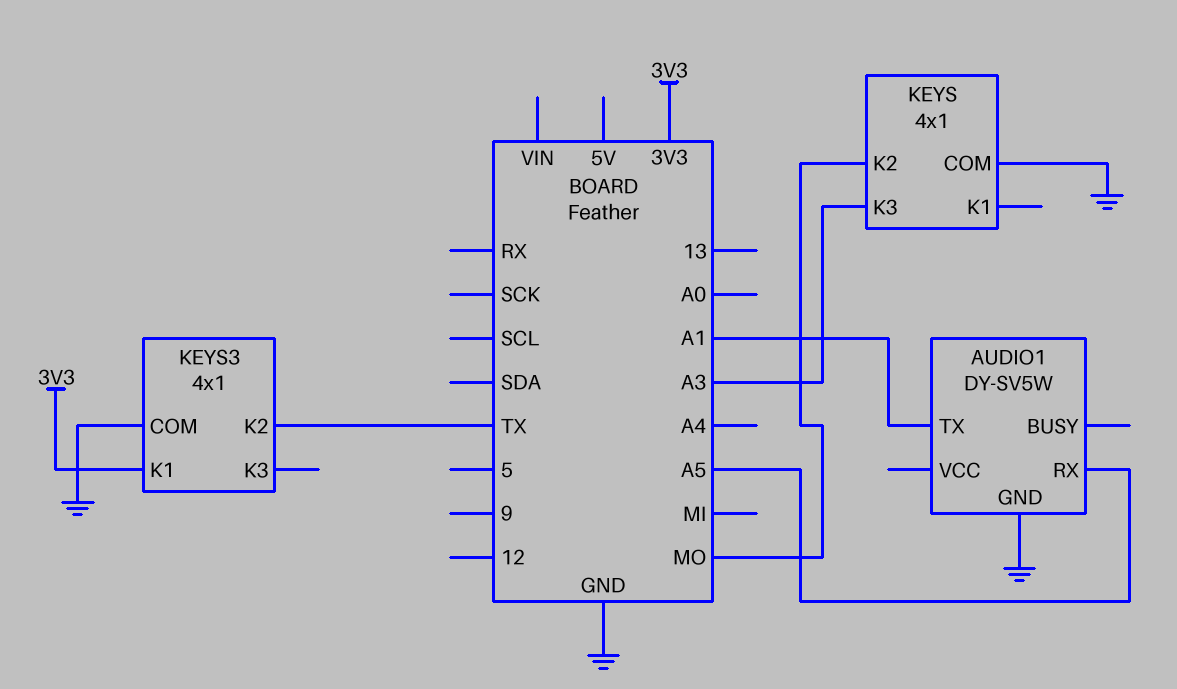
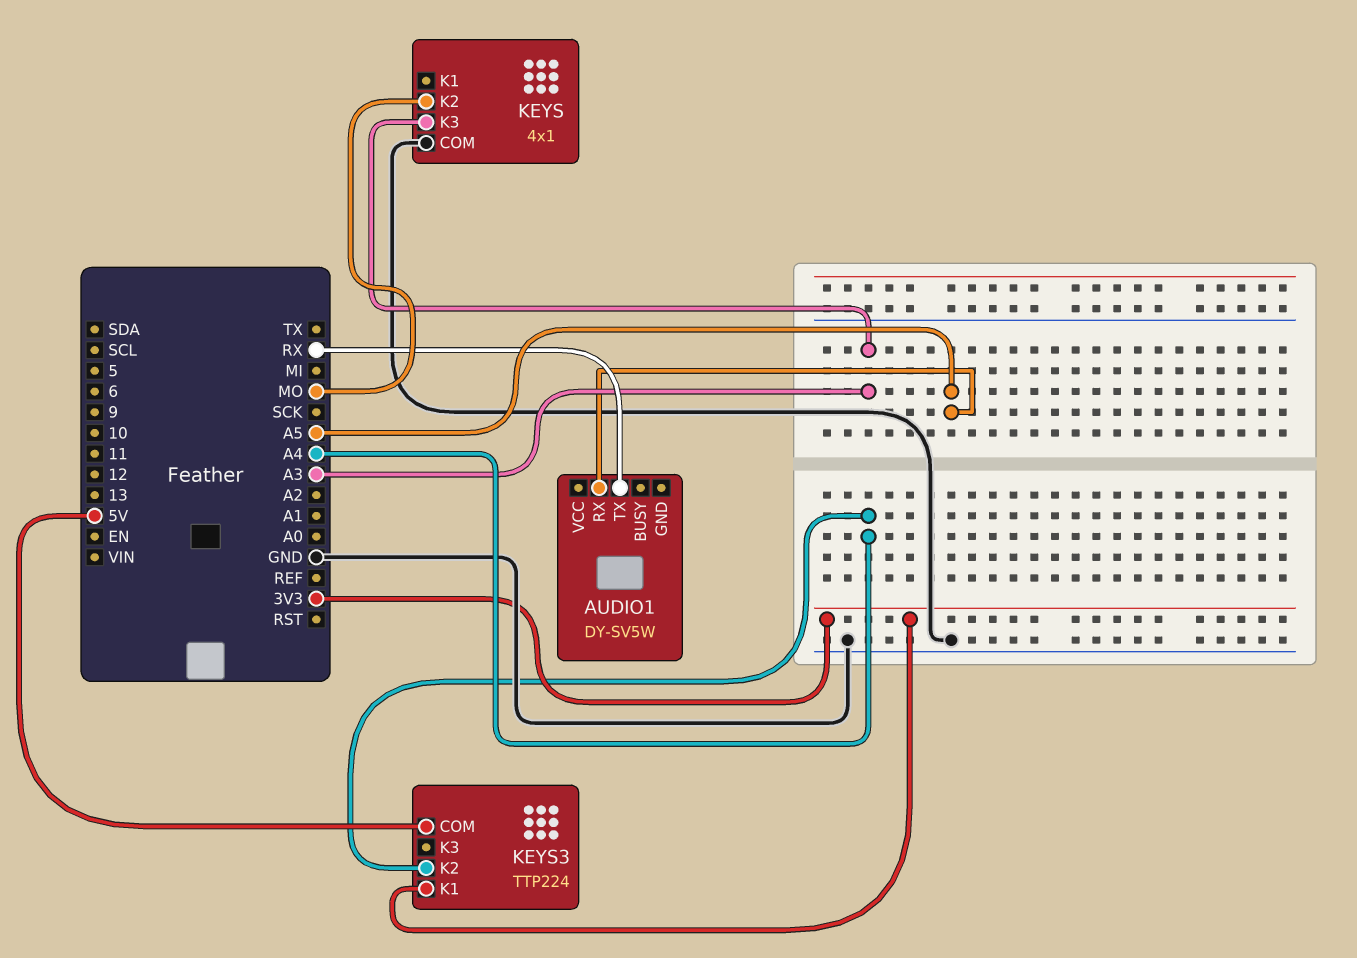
AUDIO1 pin GND: GND -> none
AUDIO1 pin TX: A1 -> RX
KEYS3: 4x1 -> TTP224
KEYS3 pin COM: GND -> 5V
KEYS3 pin K2: TX -> A4

